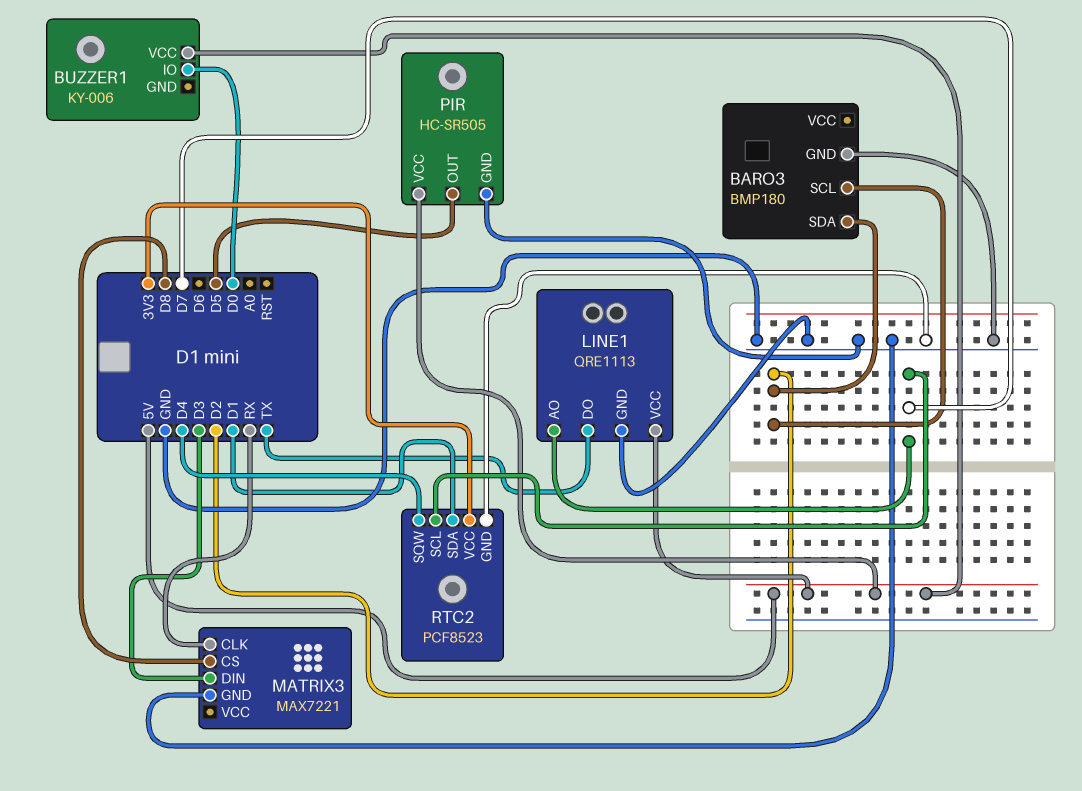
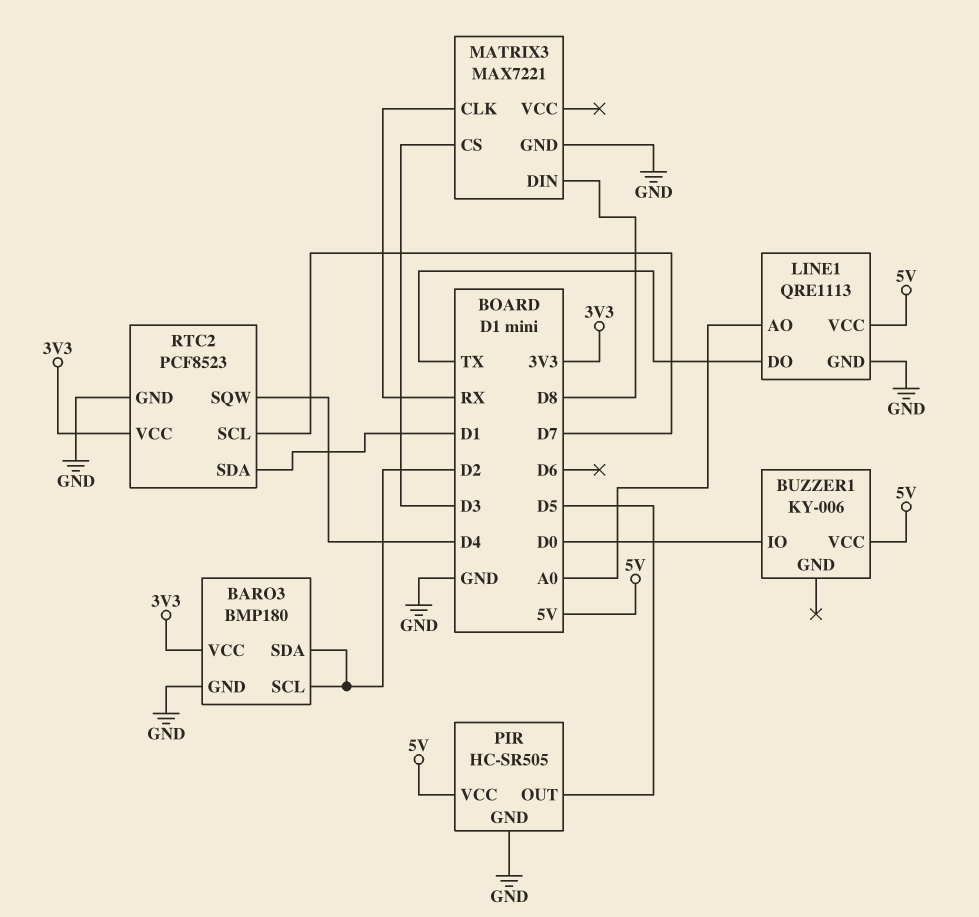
BARO3 pin VCC: none -> 3V3
LINE1 pin AO: D7 -> A0
MATRIX3 pin CS: D8 -> D3
MATRIX3 pin DIN: D3 -> D8

